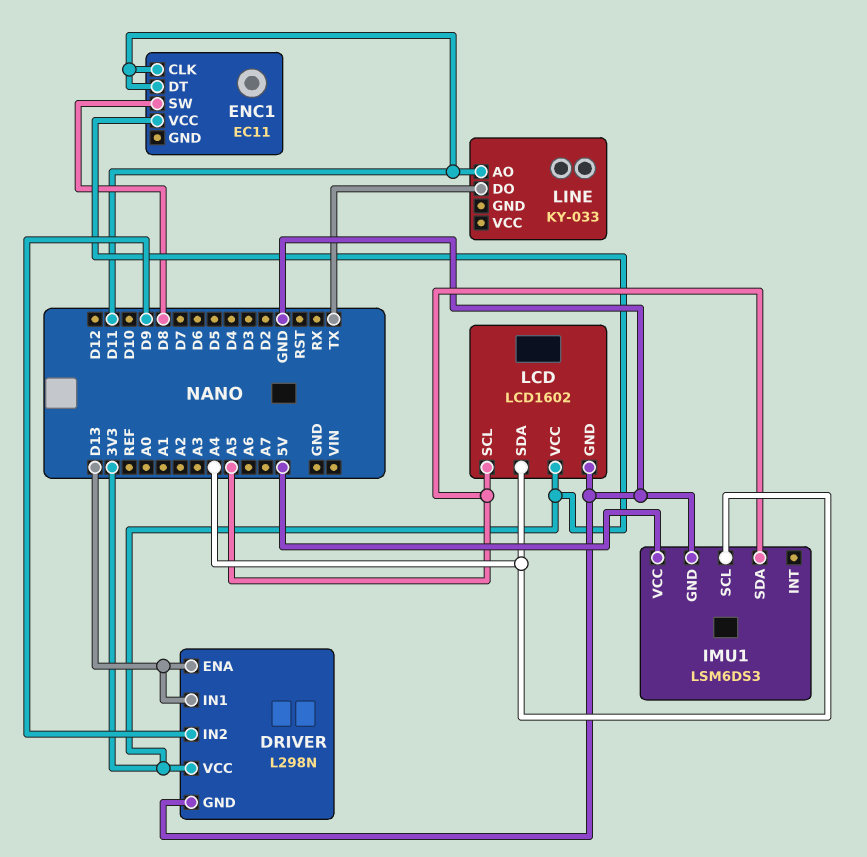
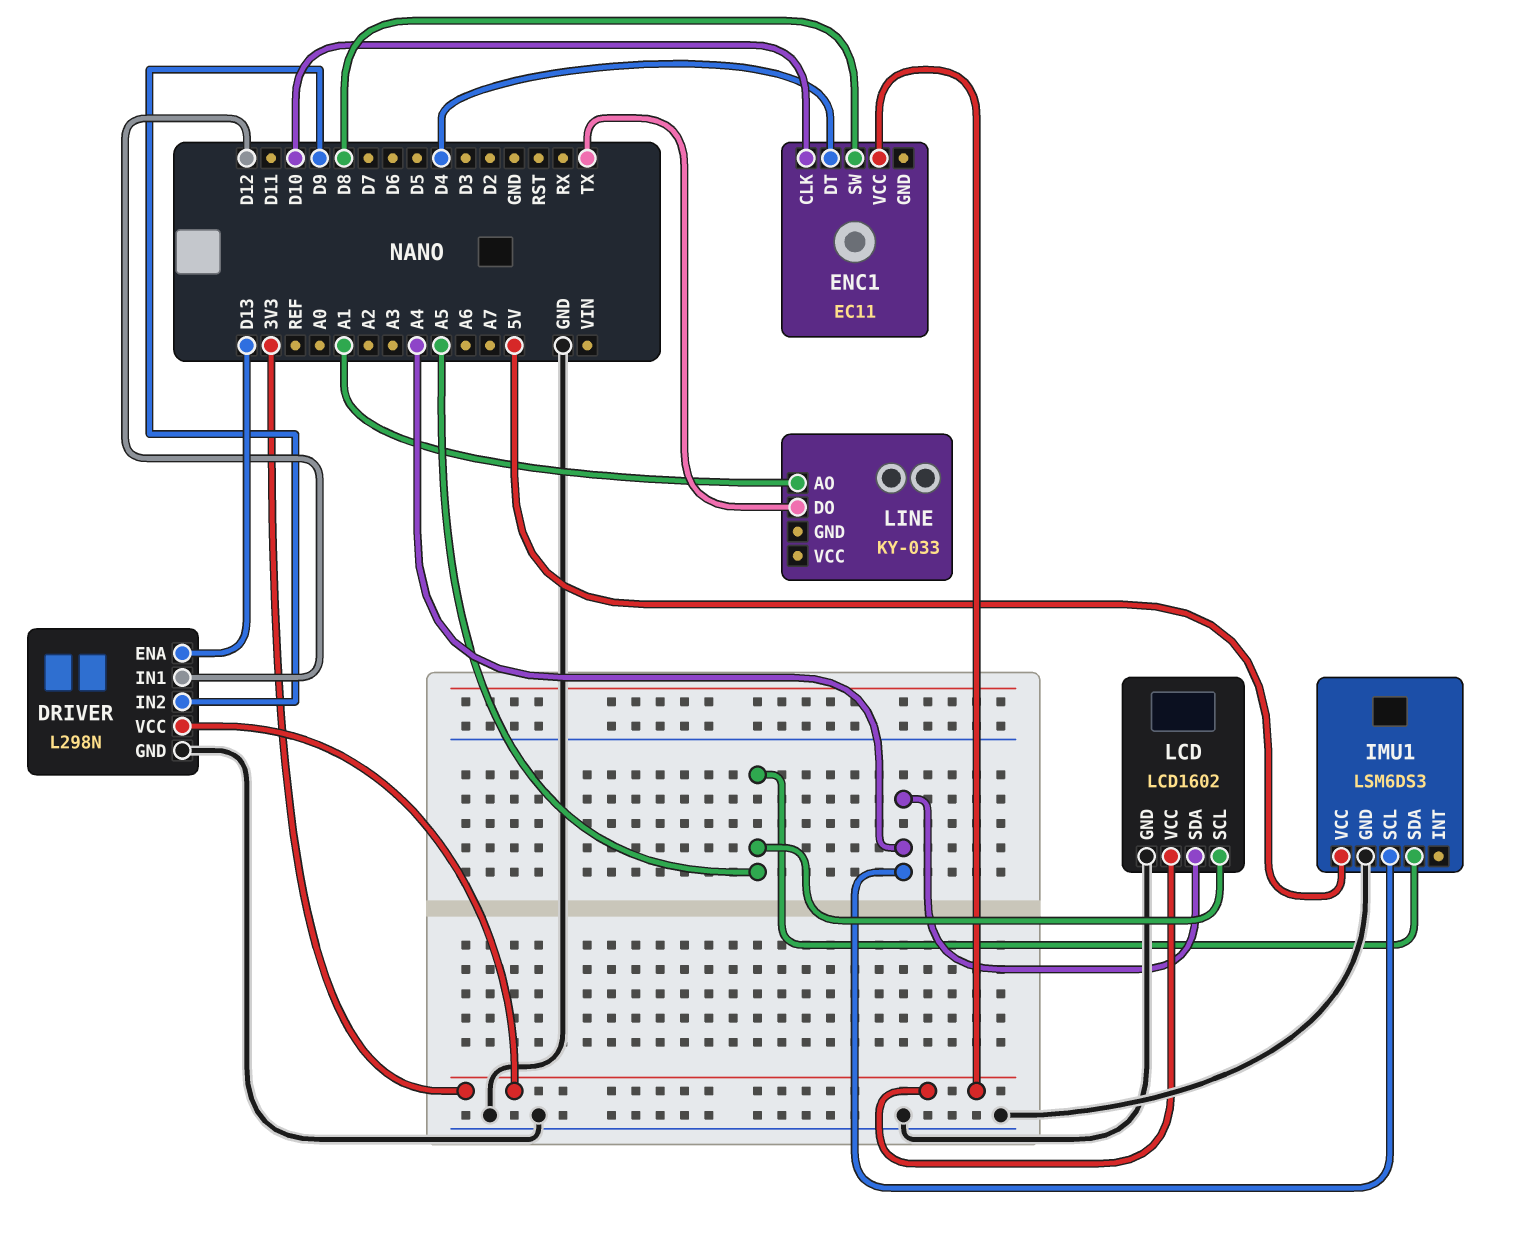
DRIVER pin IN1: D13 -> D12
ENC1 pin CLK: D11 -> D10
ENC1 pin DT: D11 -> D4
LINE pin AO: D11 -> A1

